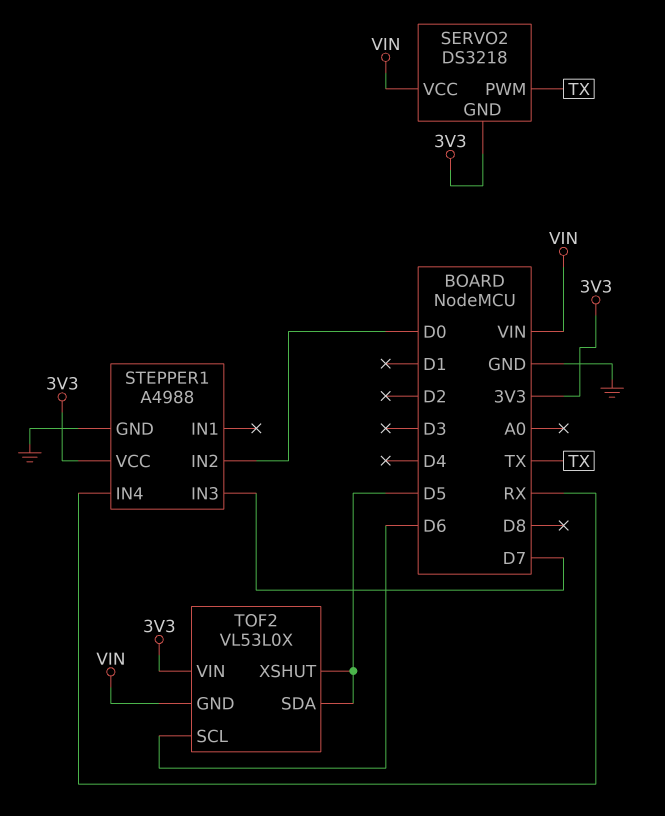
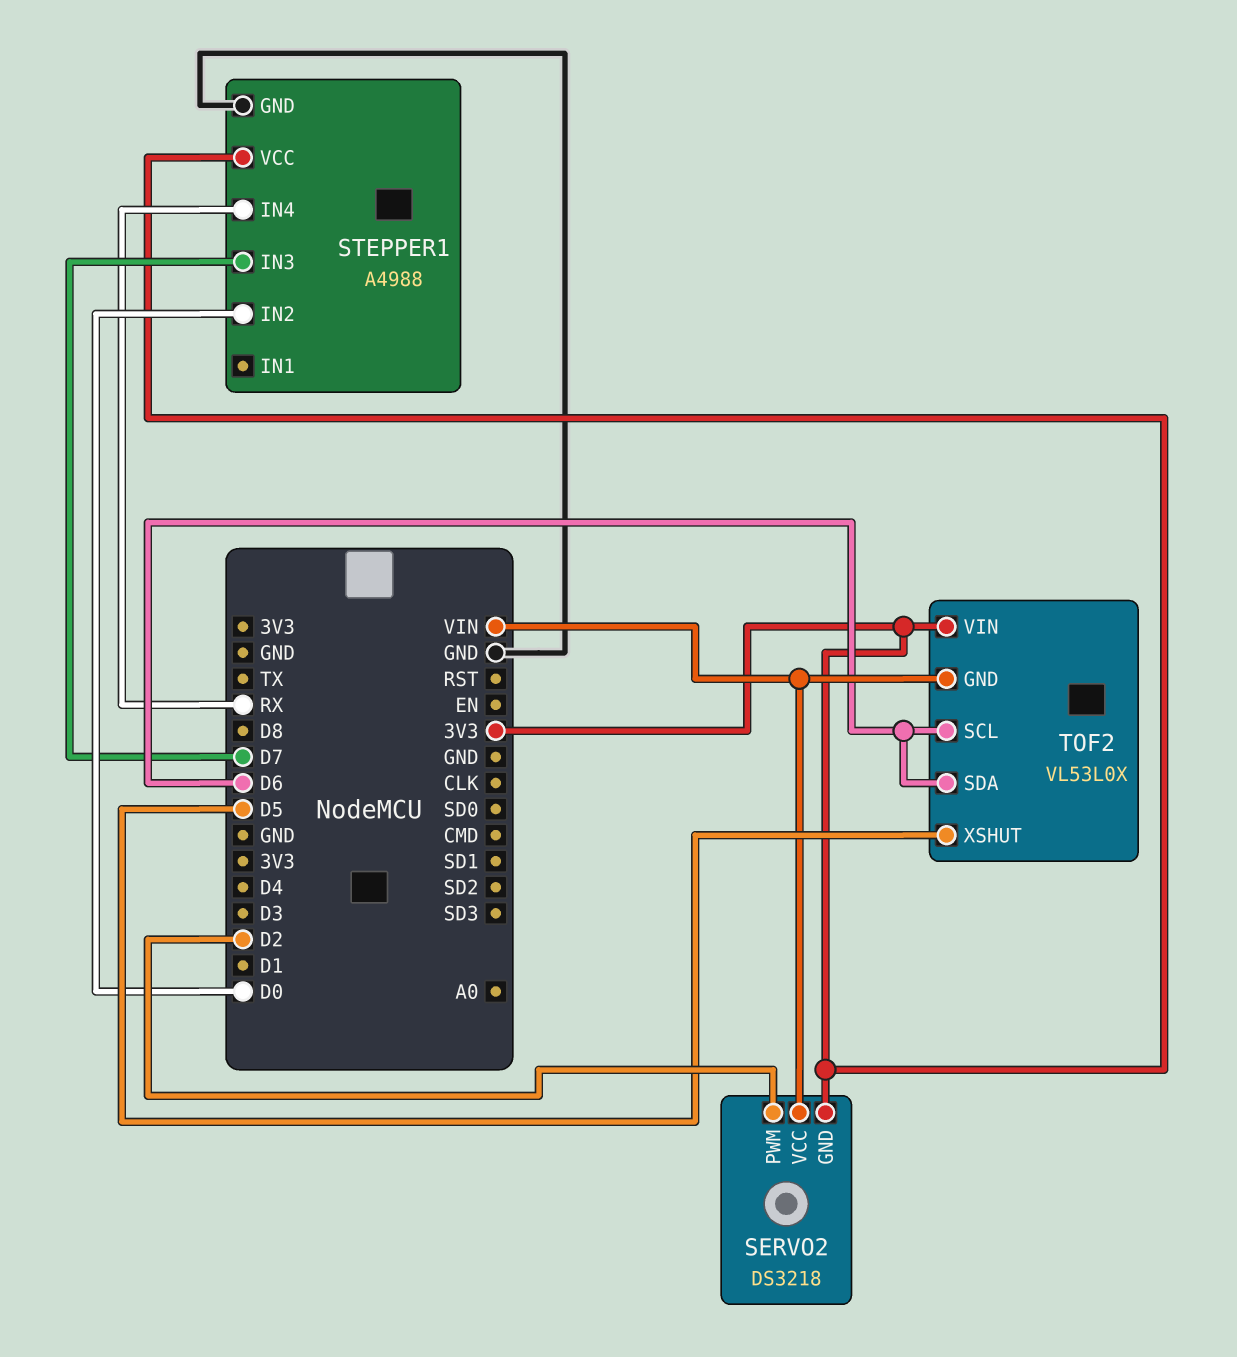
SERVO2 pin PWM: TX -> D2
TOF2 pin SDA: D5 -> D6

